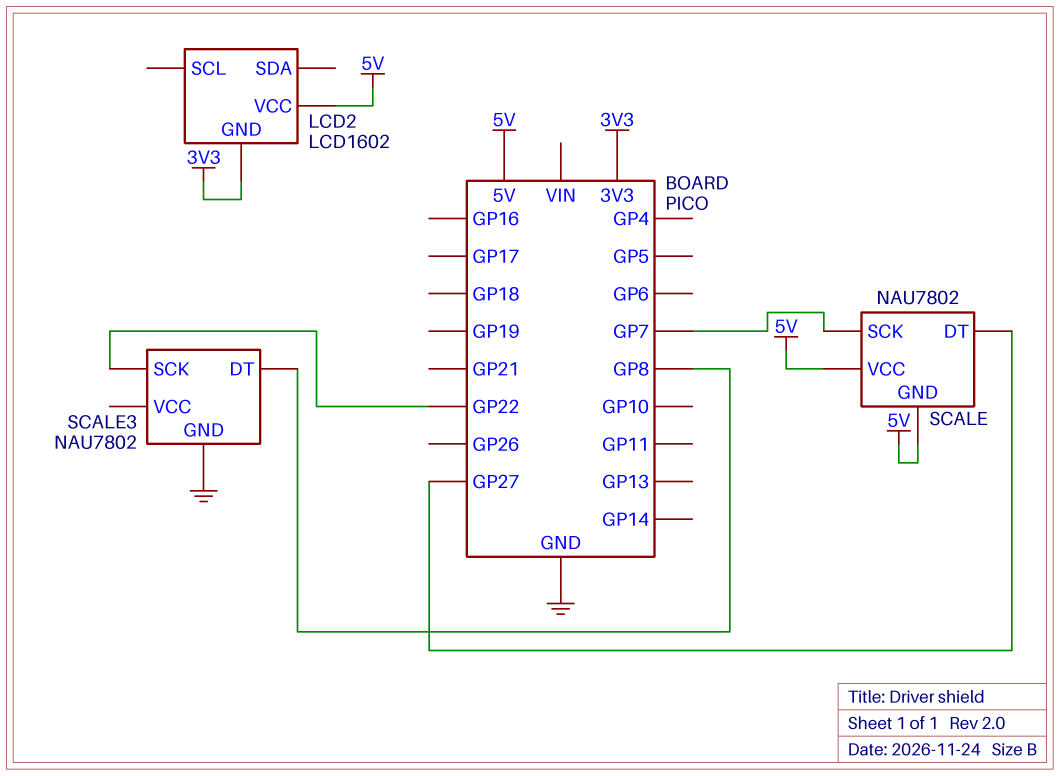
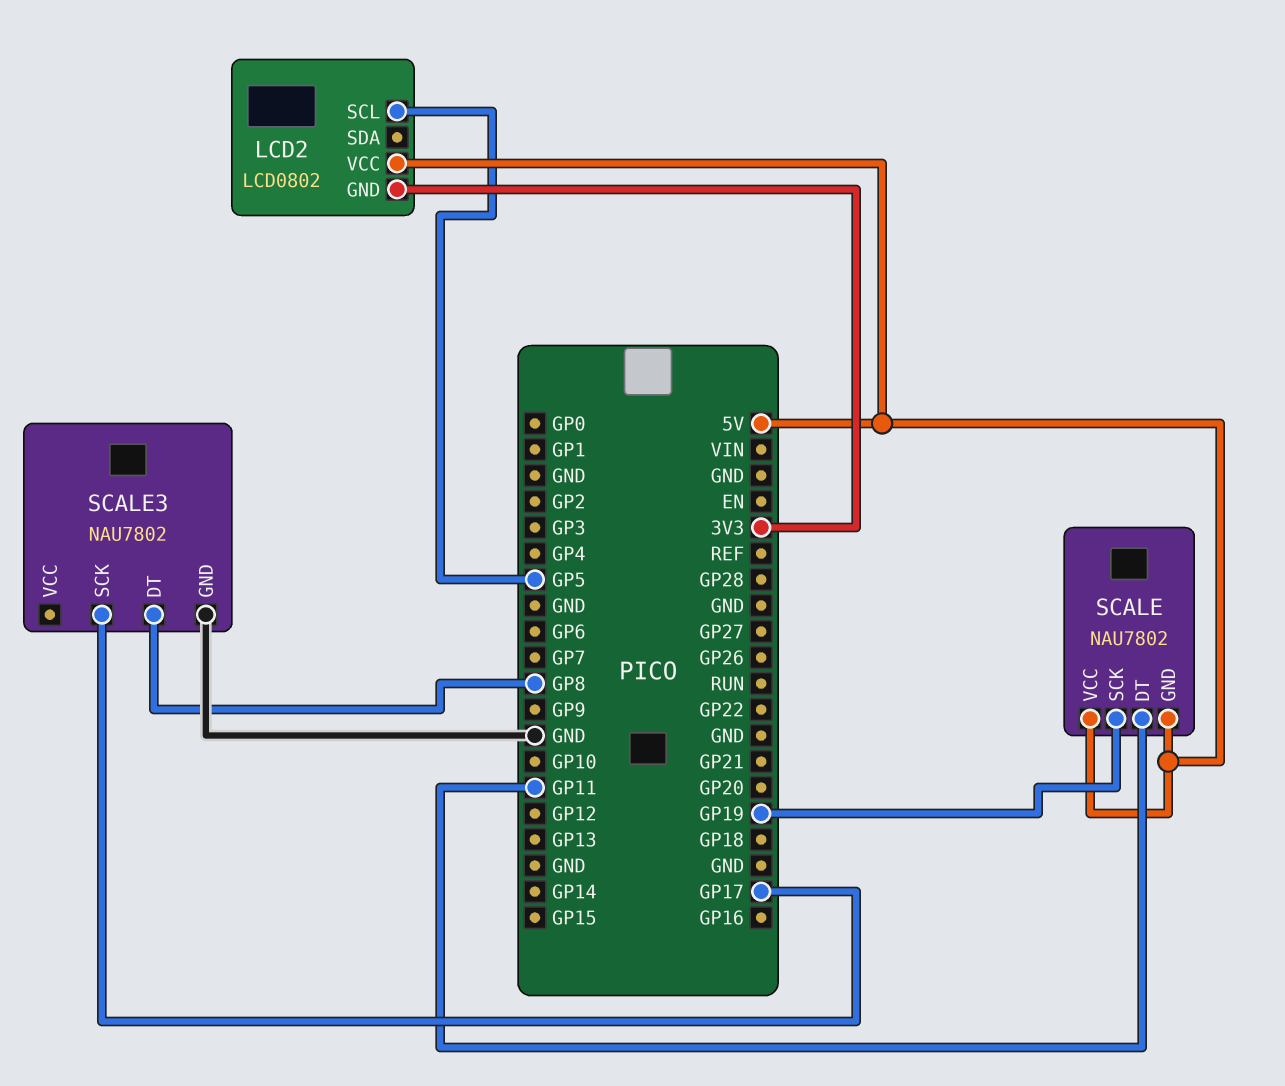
LCD2: LCD1602 -> LCD0802
LCD2 pin SCL: none -> GP5
SCALE pin DT: GP27 -> GP11
SCALE pin SCK: GP7 -> GP19
SCALE3 pin SCK: GP22 -> GP17

